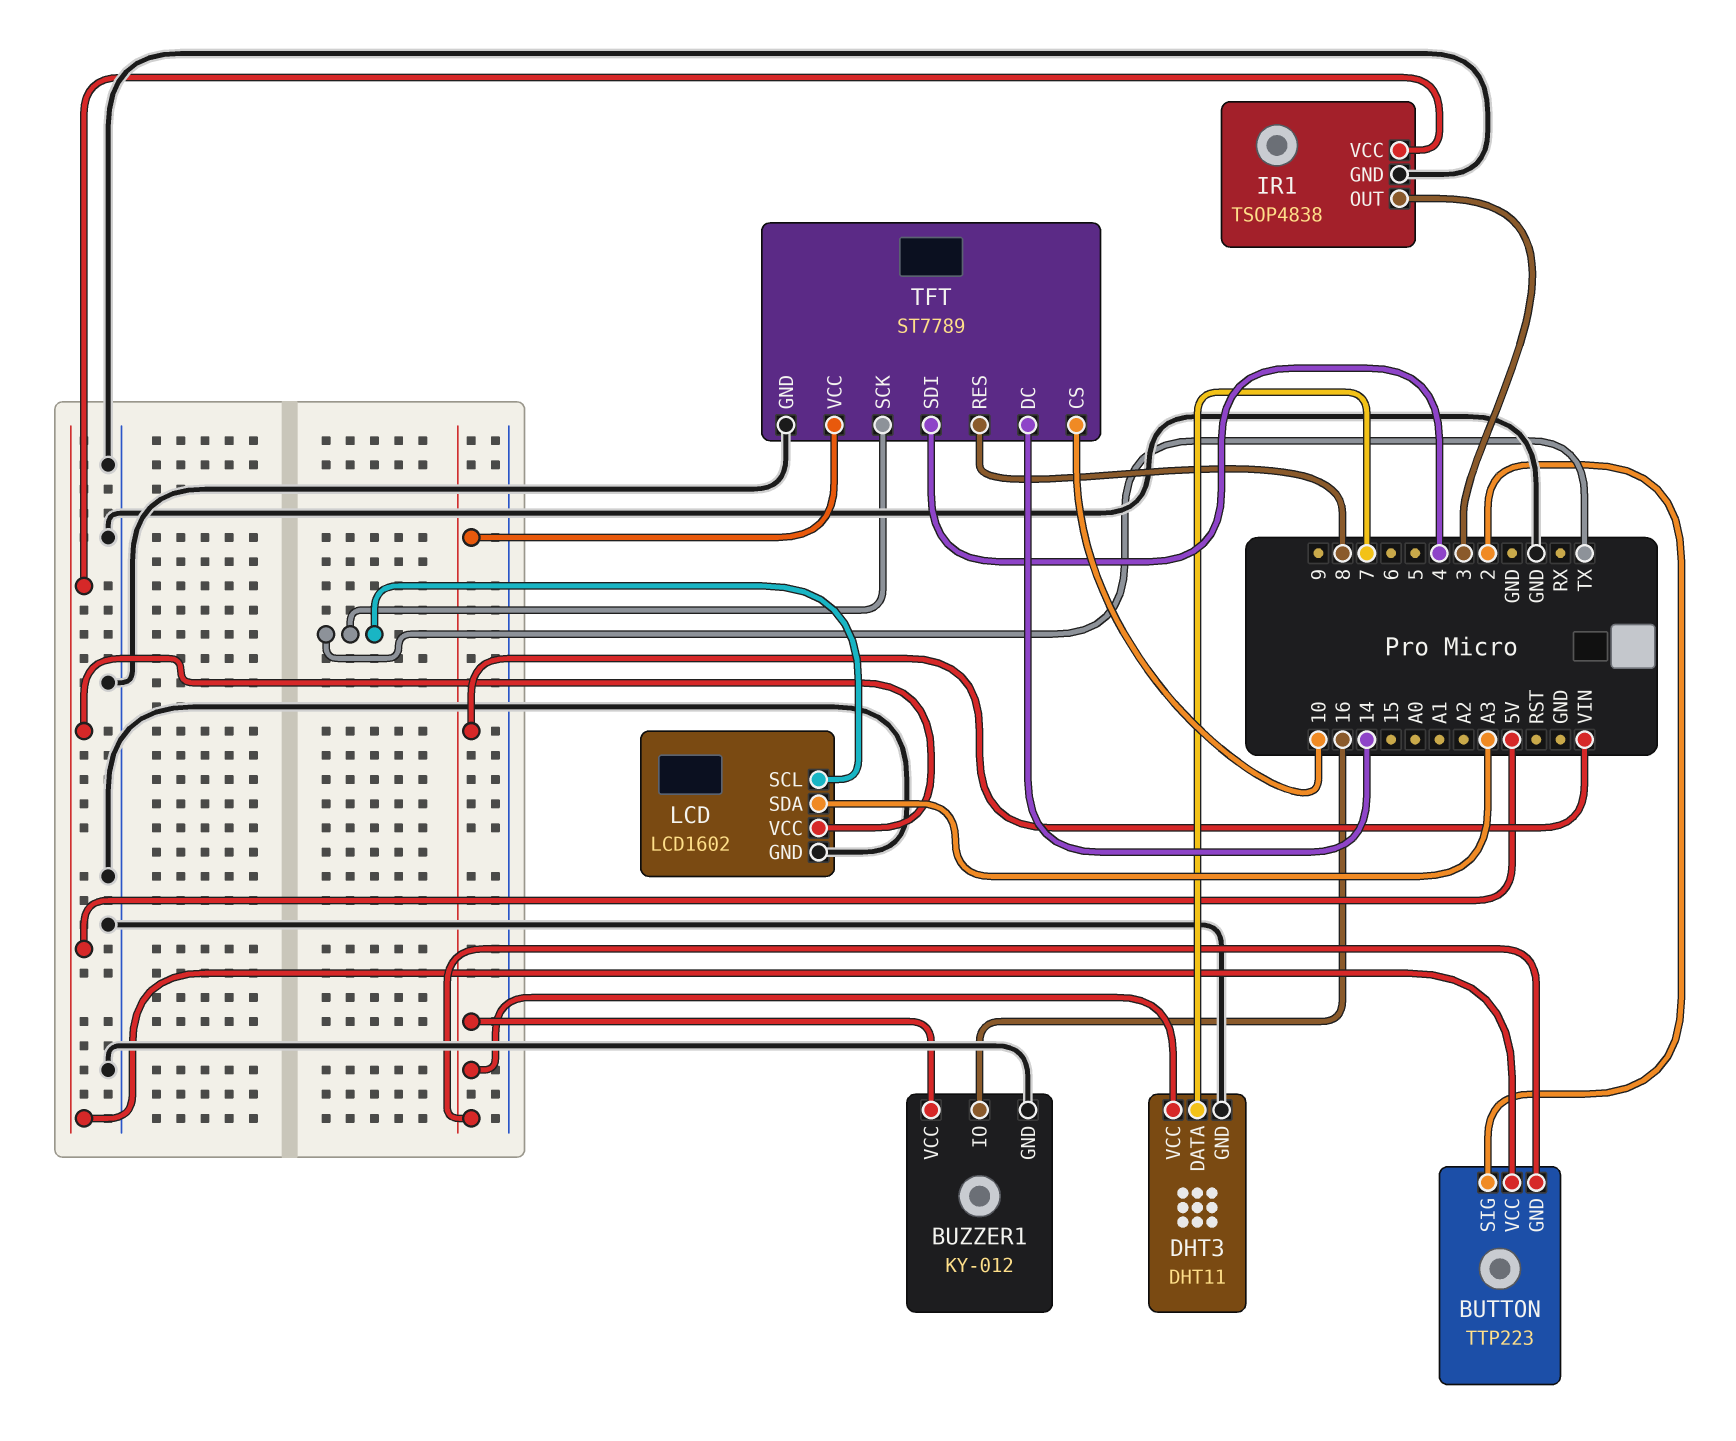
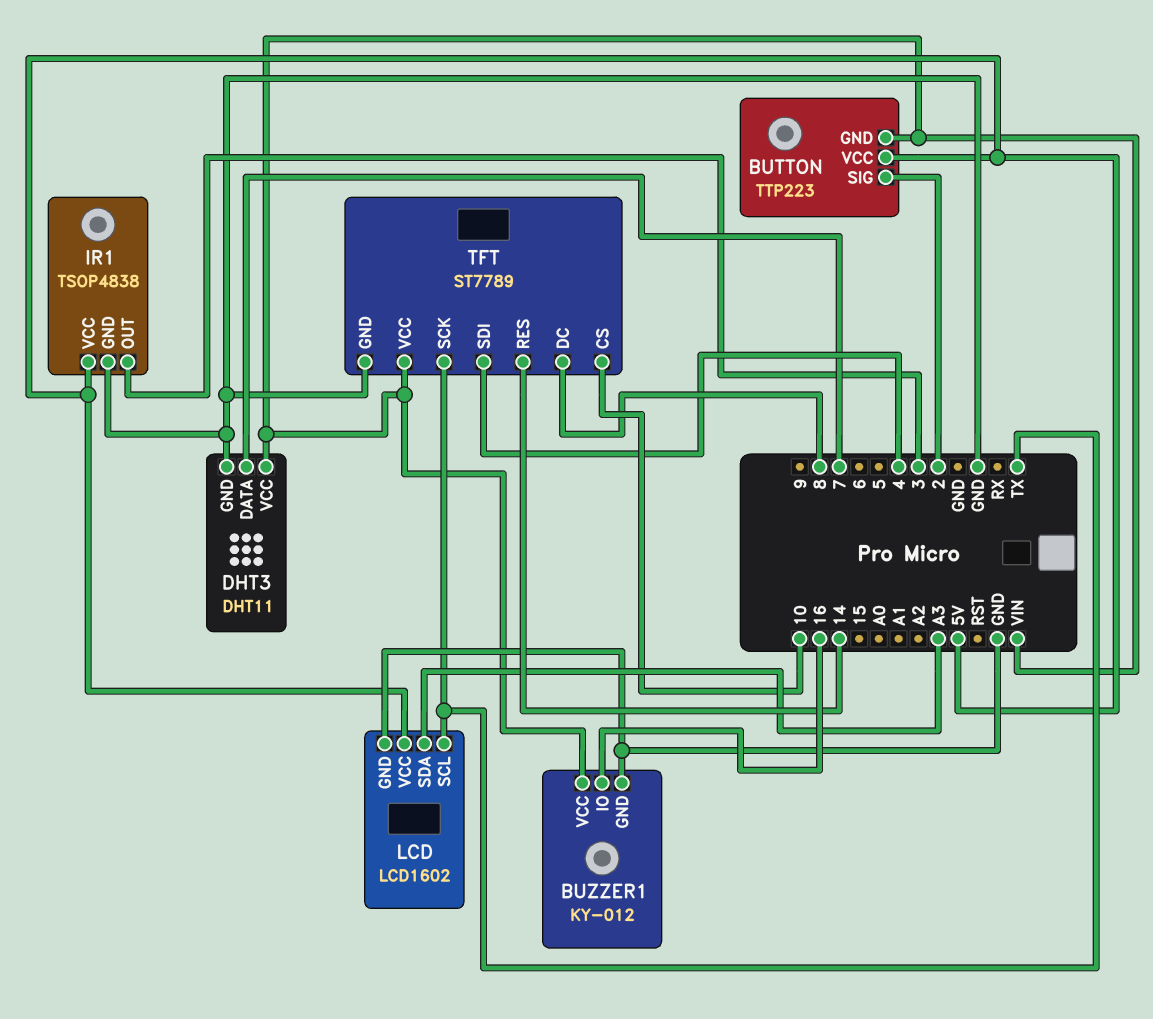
TFT pin DC: 14 -> 8
TFT pin RES: 8 -> 14

